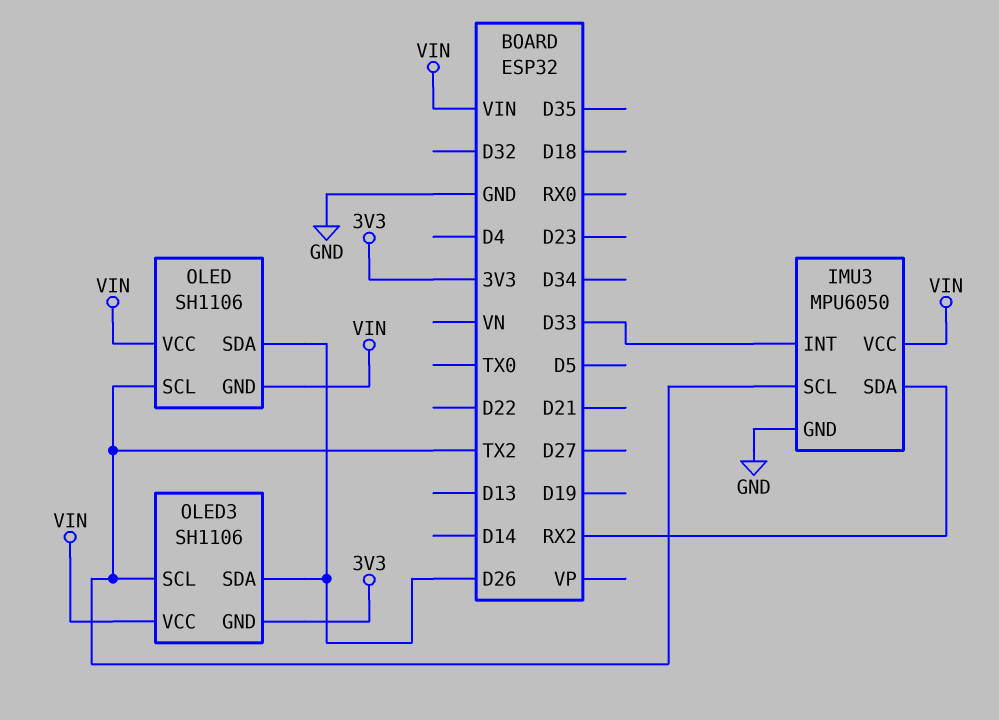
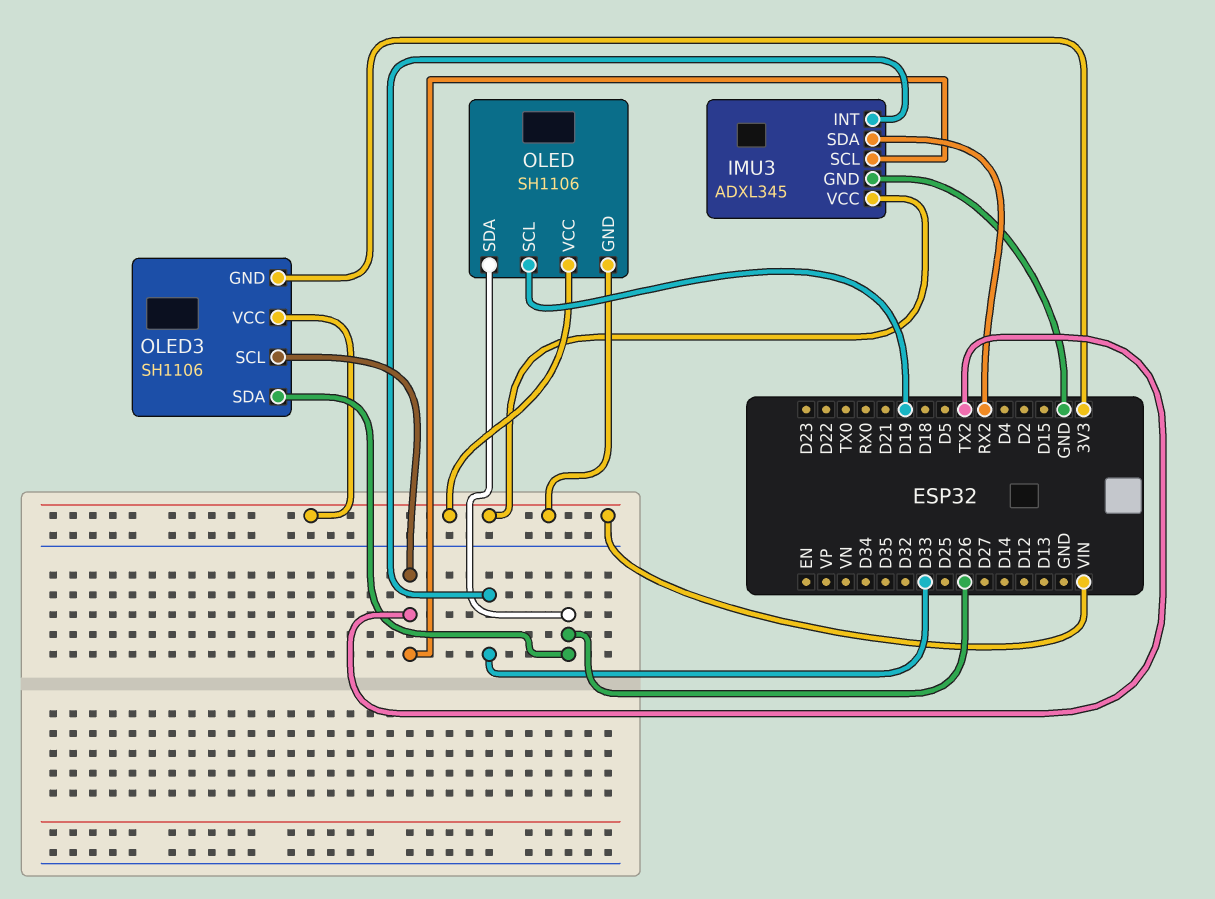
IMU3: MPU6050 -> ADXL345
OLED pin SCL: TX2 -> D19

